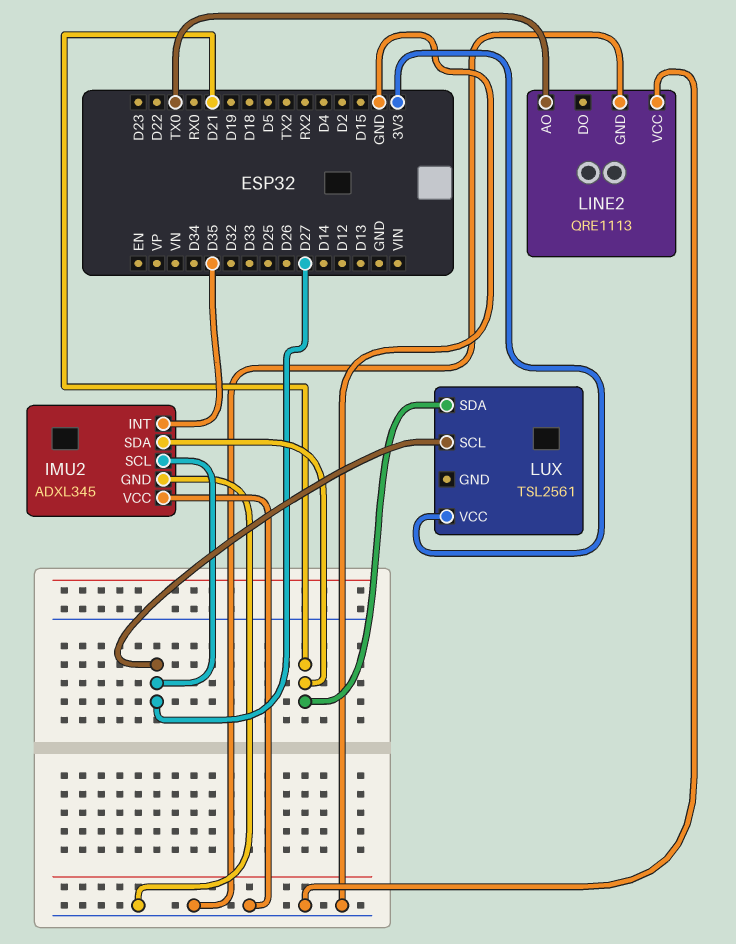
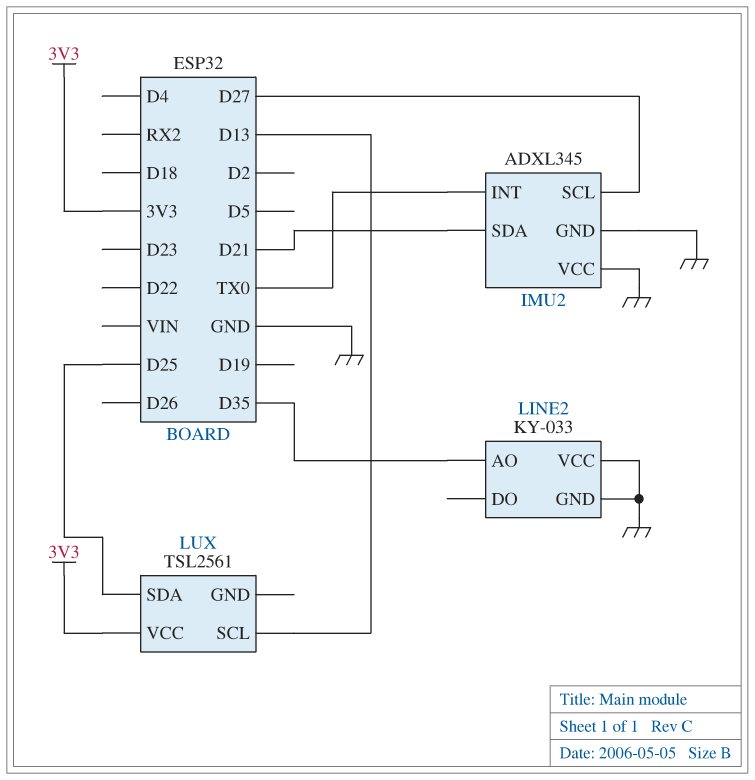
IMU2 pin INT: D35 -> TX0
LINE2: QRE1113 -> KY-033
LINE2 pin AO: TX0 -> D35
LUX pin SCL: D27 -> D13
LUX pin SDA: D21 -> D25

